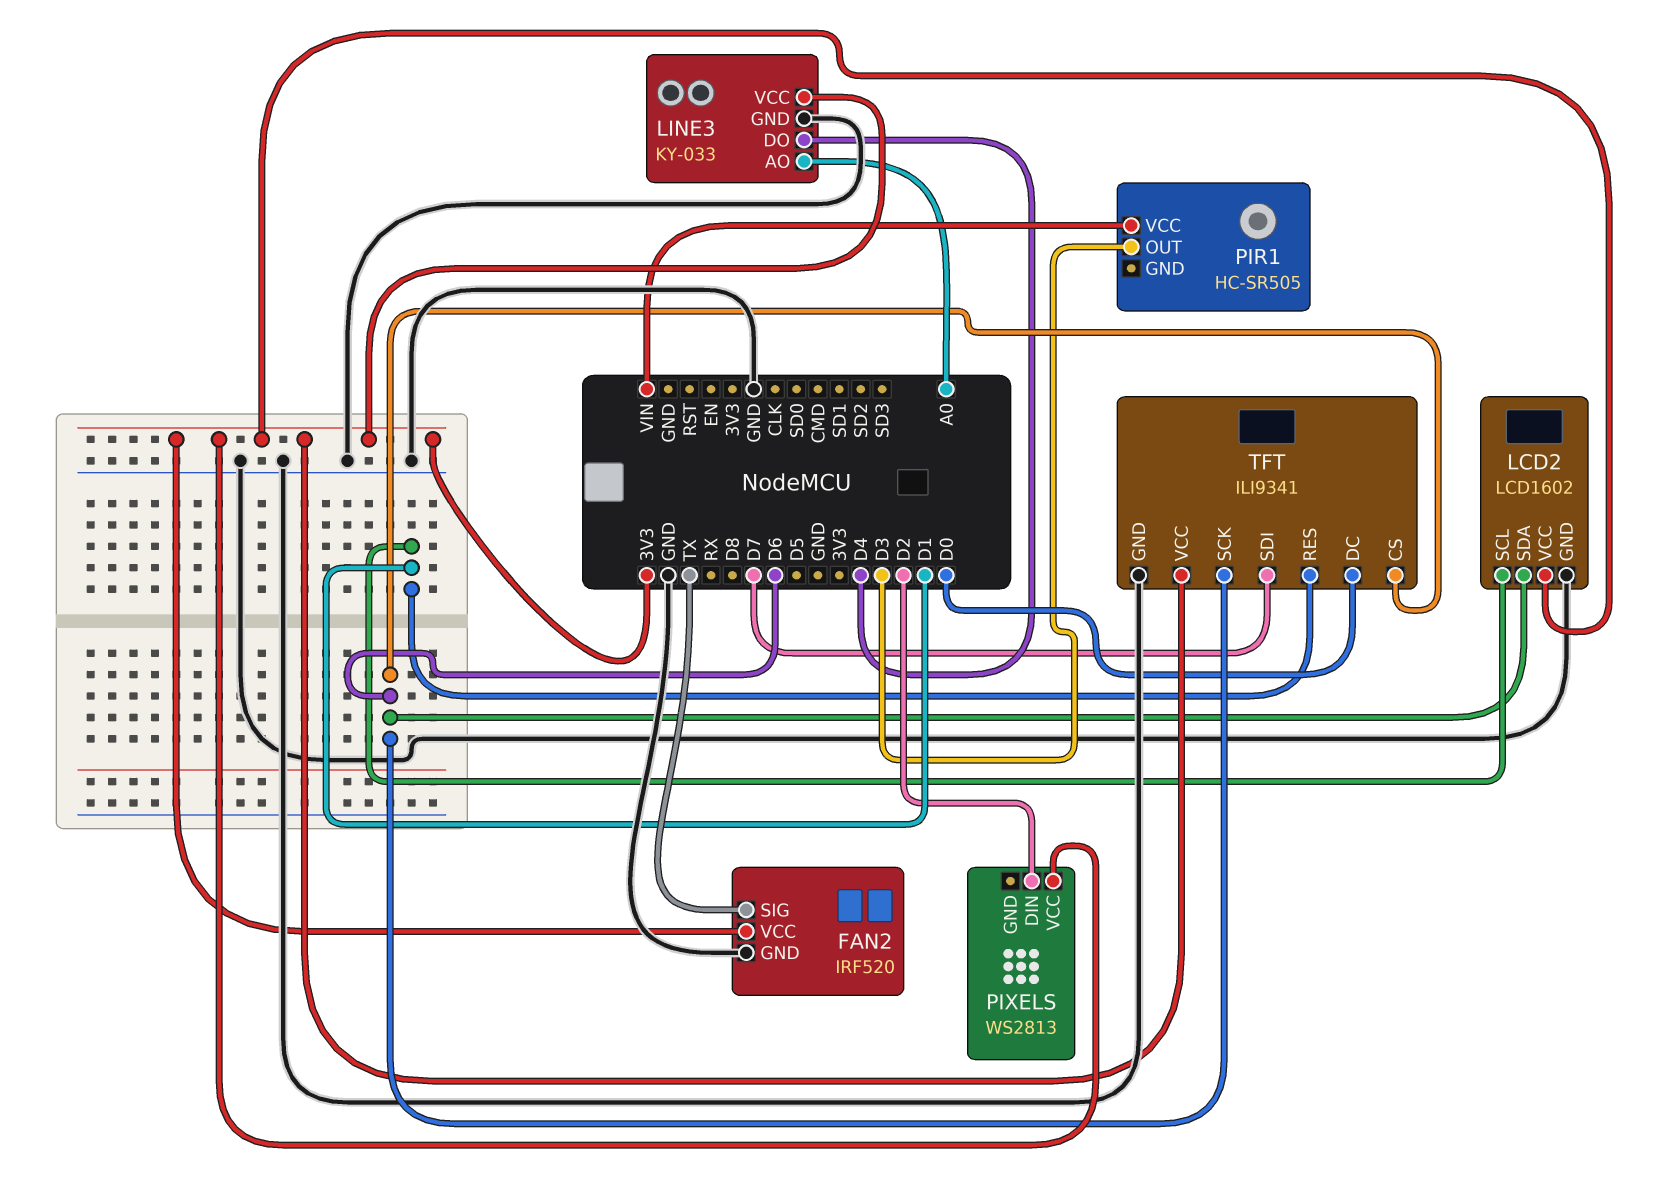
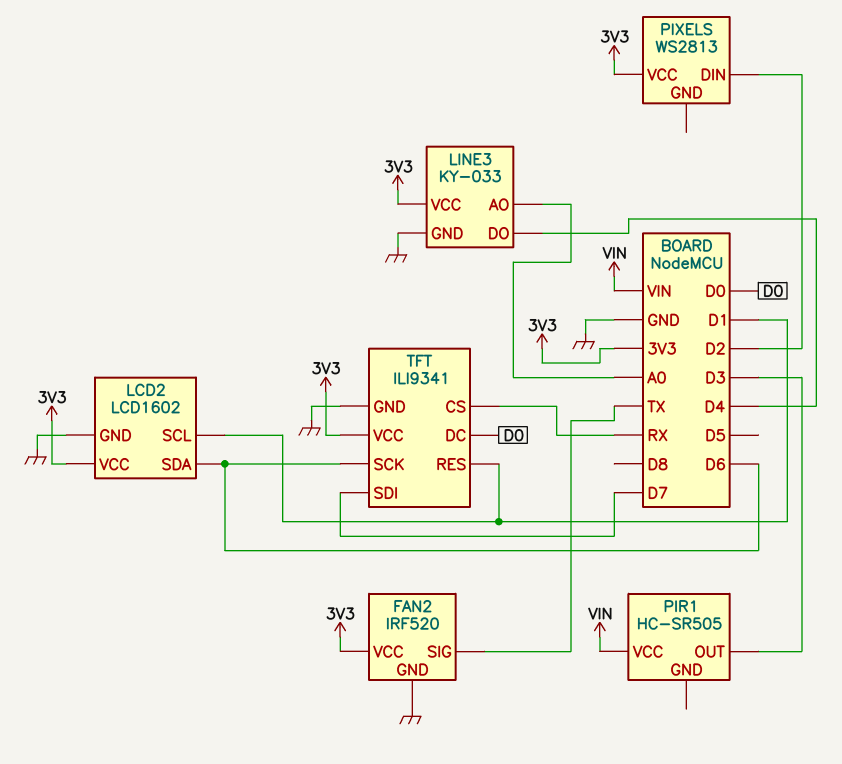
TFT pin CS: D6 -> RX

